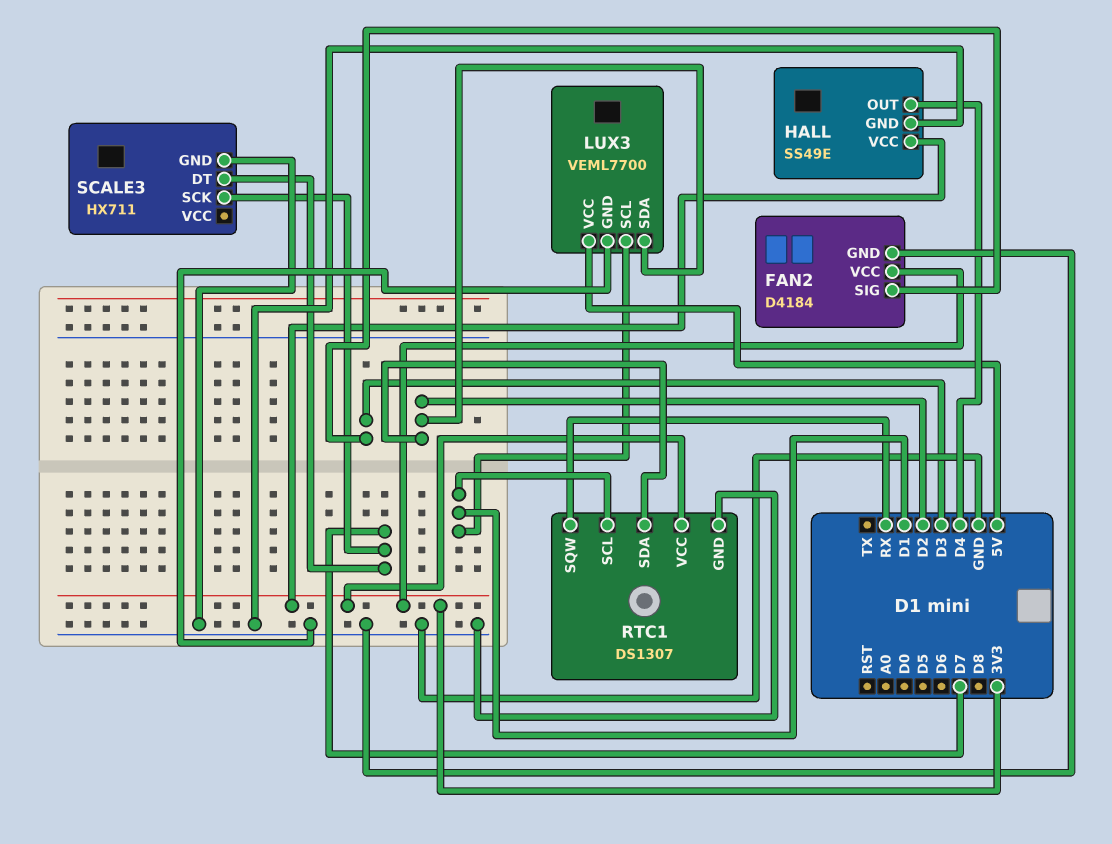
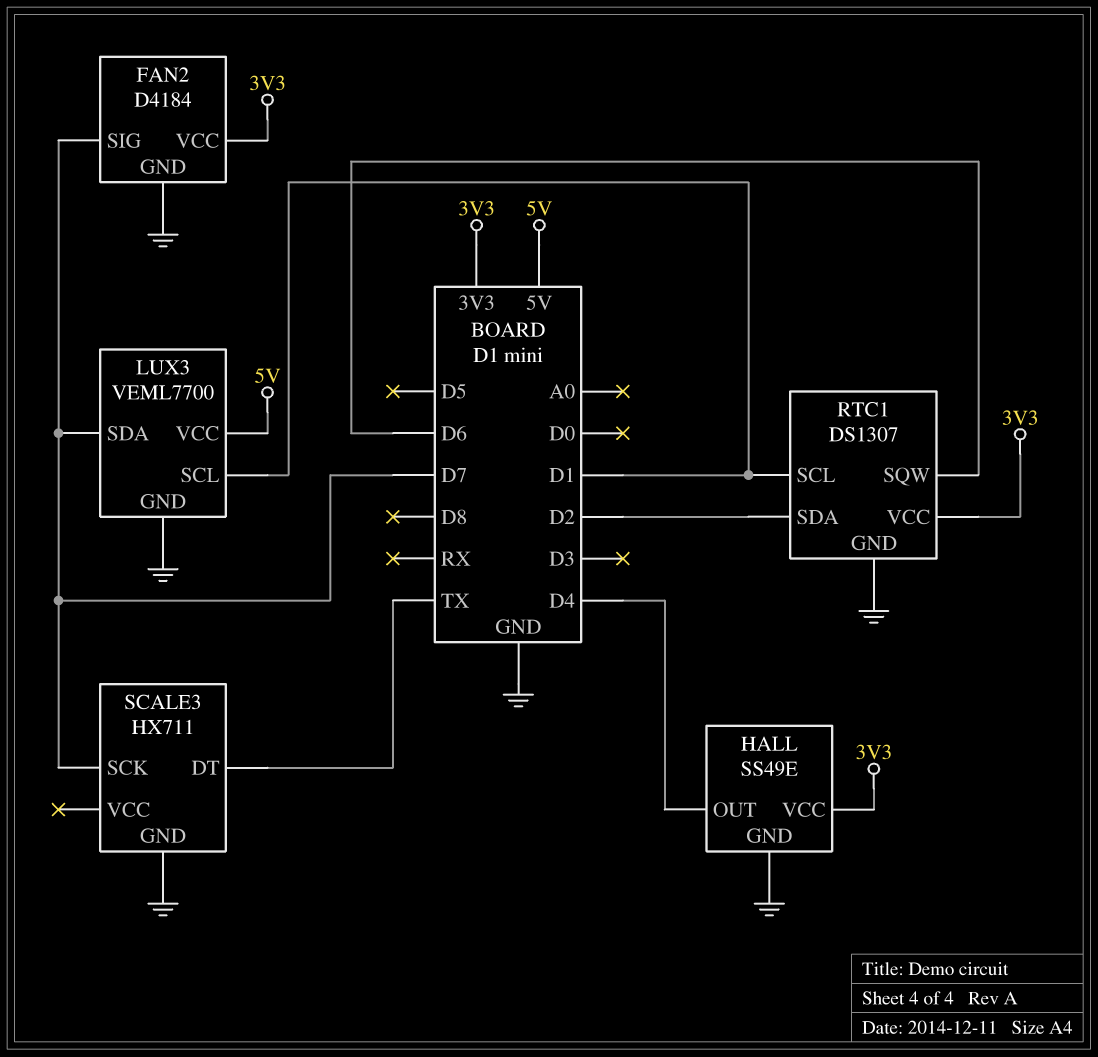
FAN2 pin SIG: D3 -> D7
LUX3 pin SDA: D2 -> D7
RTC1 pin SQW: RX -> D6
SCALE3 pin DT: D7 -> TX

